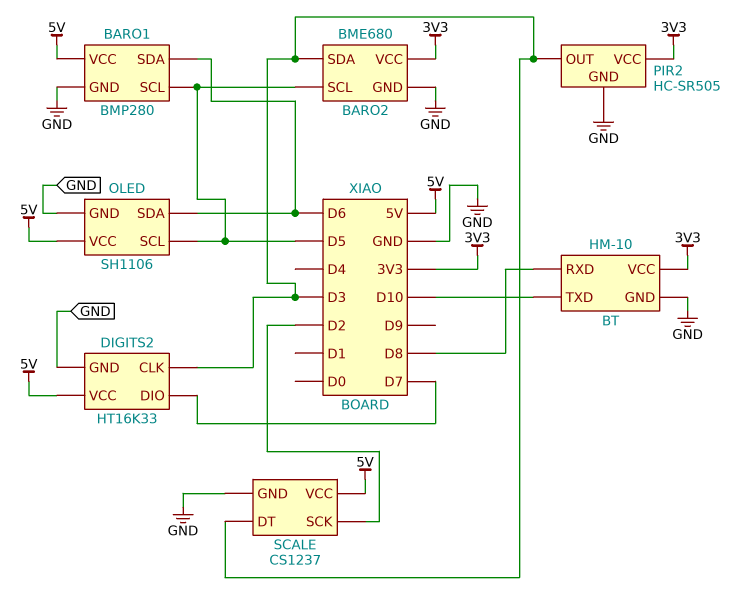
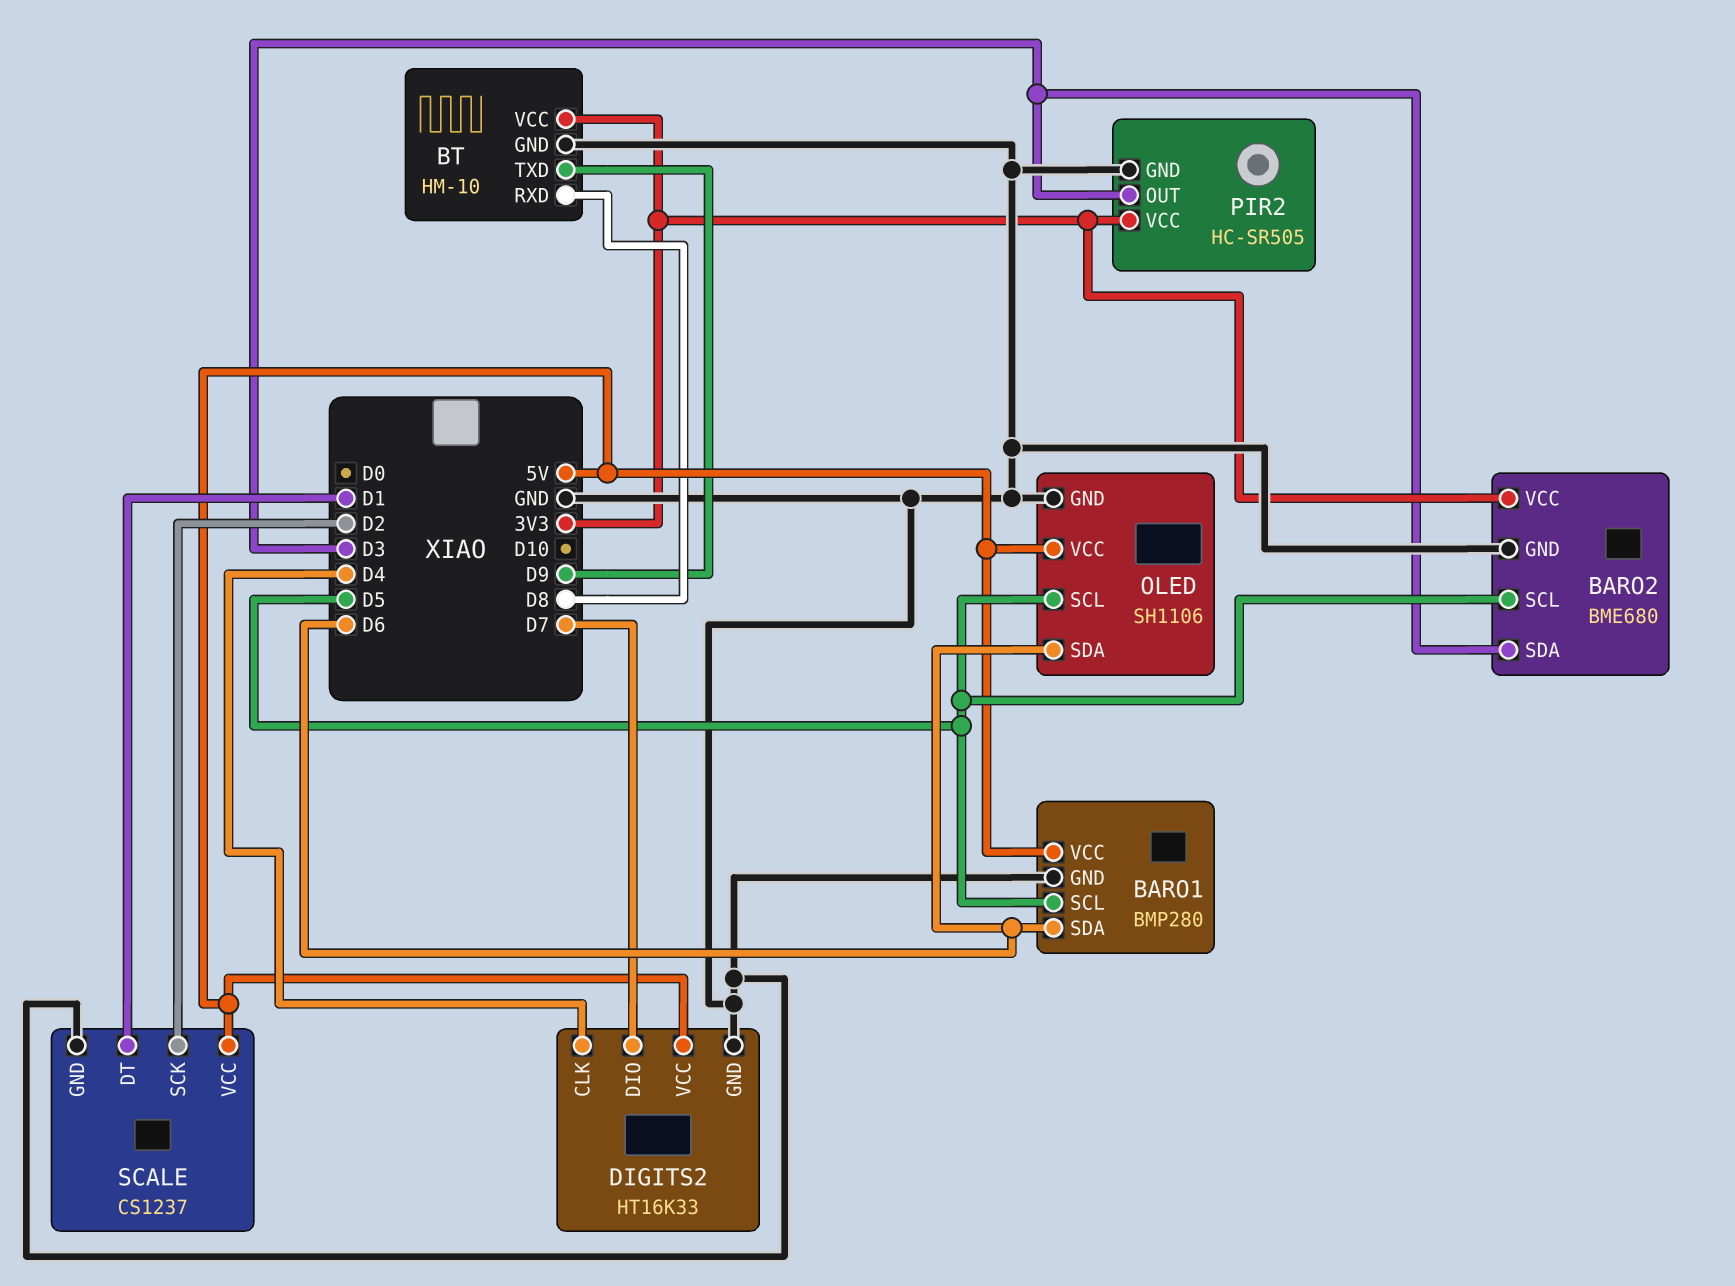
BT pin TXD: D10 -> D9
DIGITS2 pin CLK: D3 -> D4
SCALE pin DT: D3 -> D1

